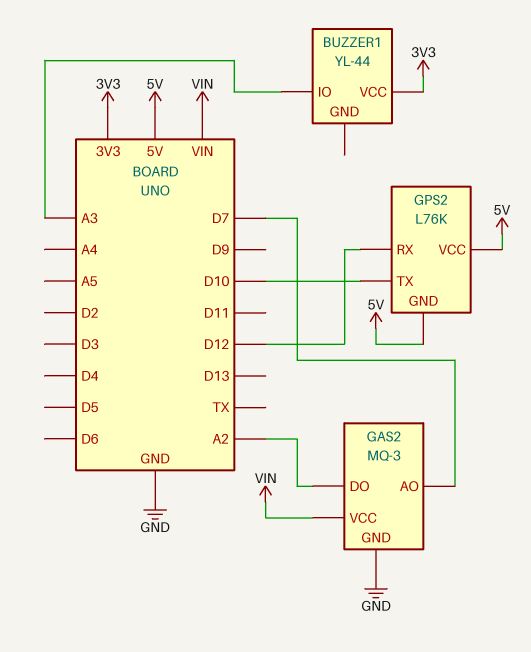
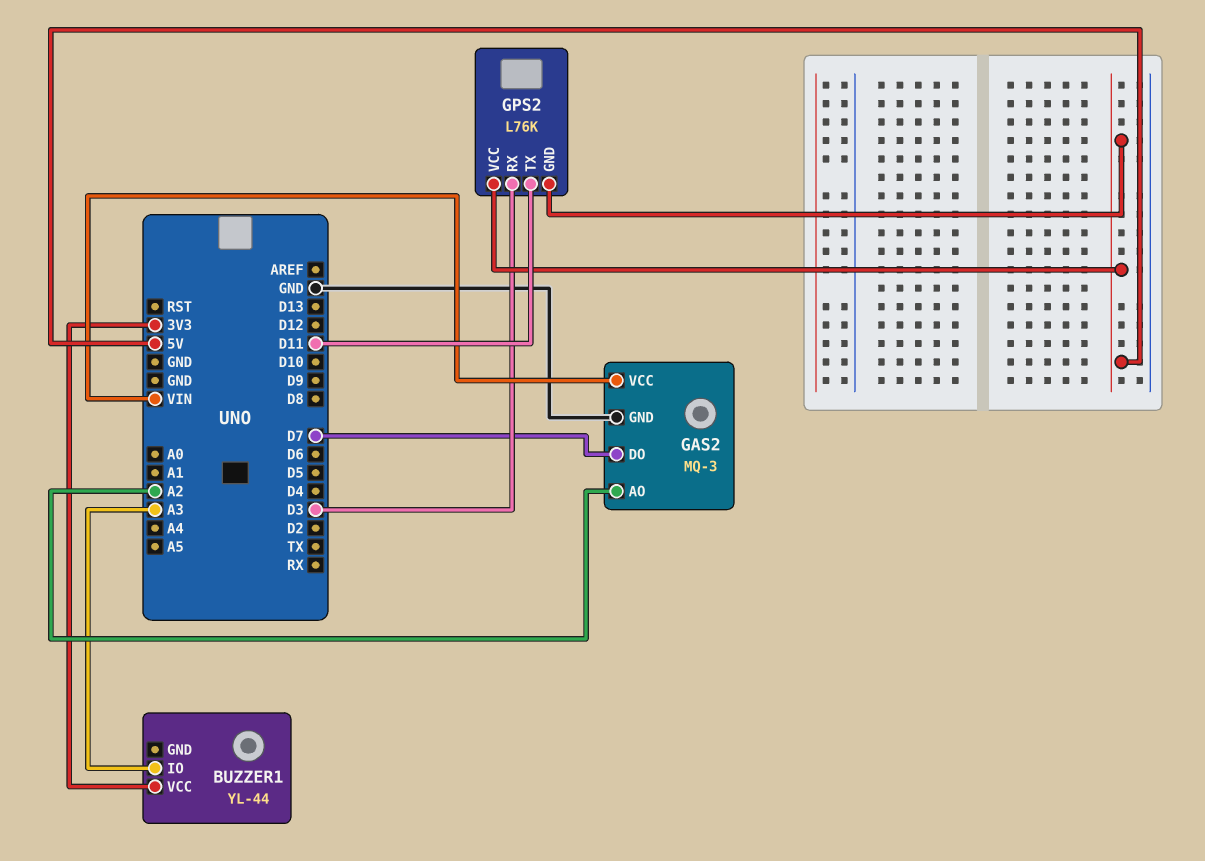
GAS2 pin AO: D7 -> A2
GAS2 pin DO: A2 -> D7
GPS2 pin RX: D12 -> D3
GPS2 pin TX: D10 -> D11

